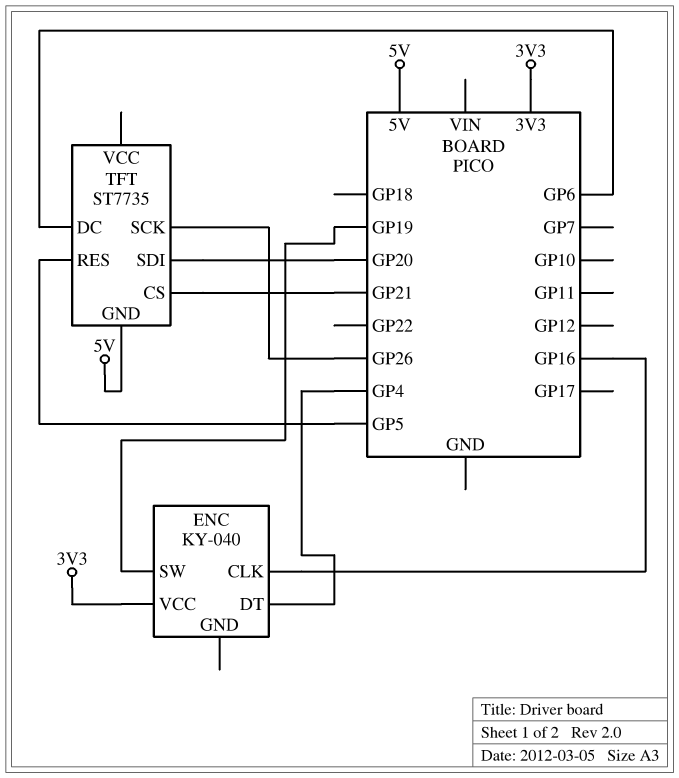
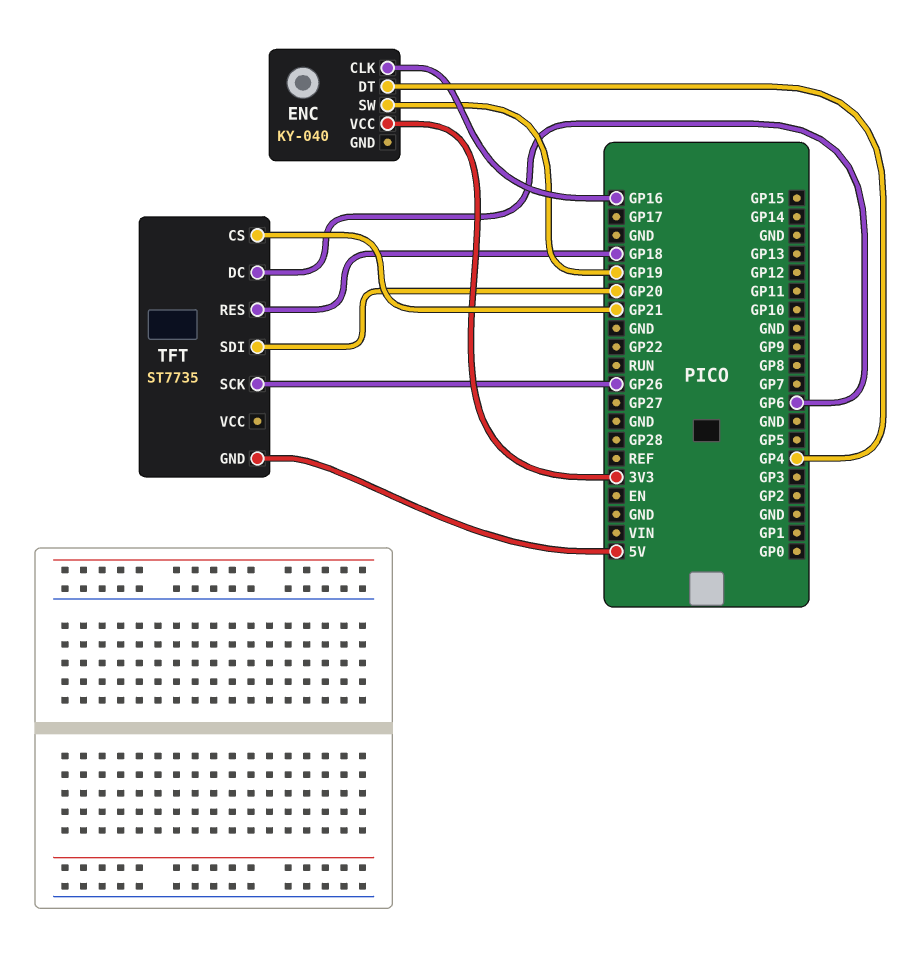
TFT pin RES: GP5 -> GP18

